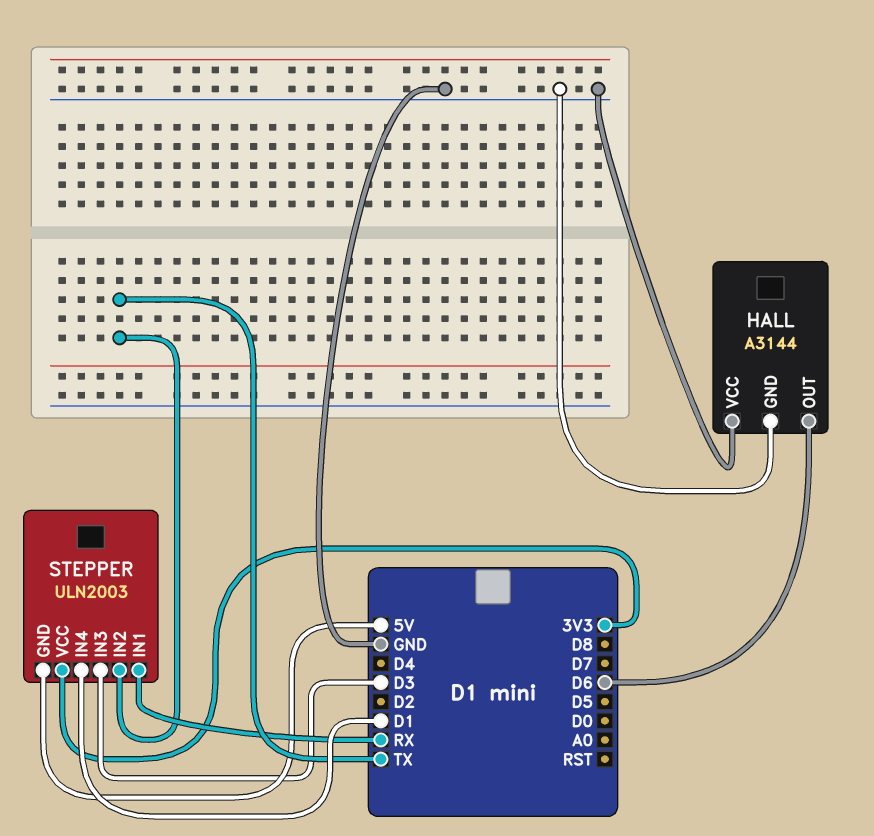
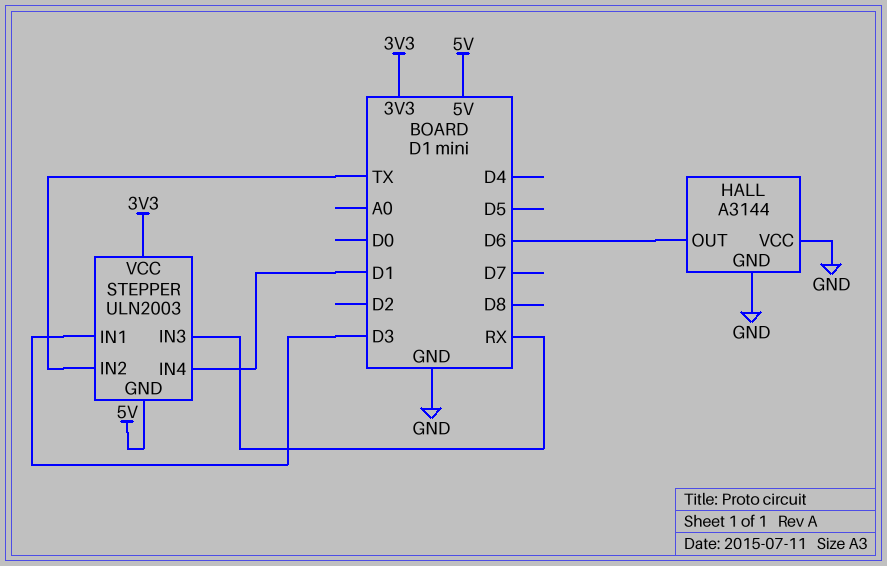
STEPPER pin IN1: RX -> D3
STEPPER pin IN3: D3 -> RX

